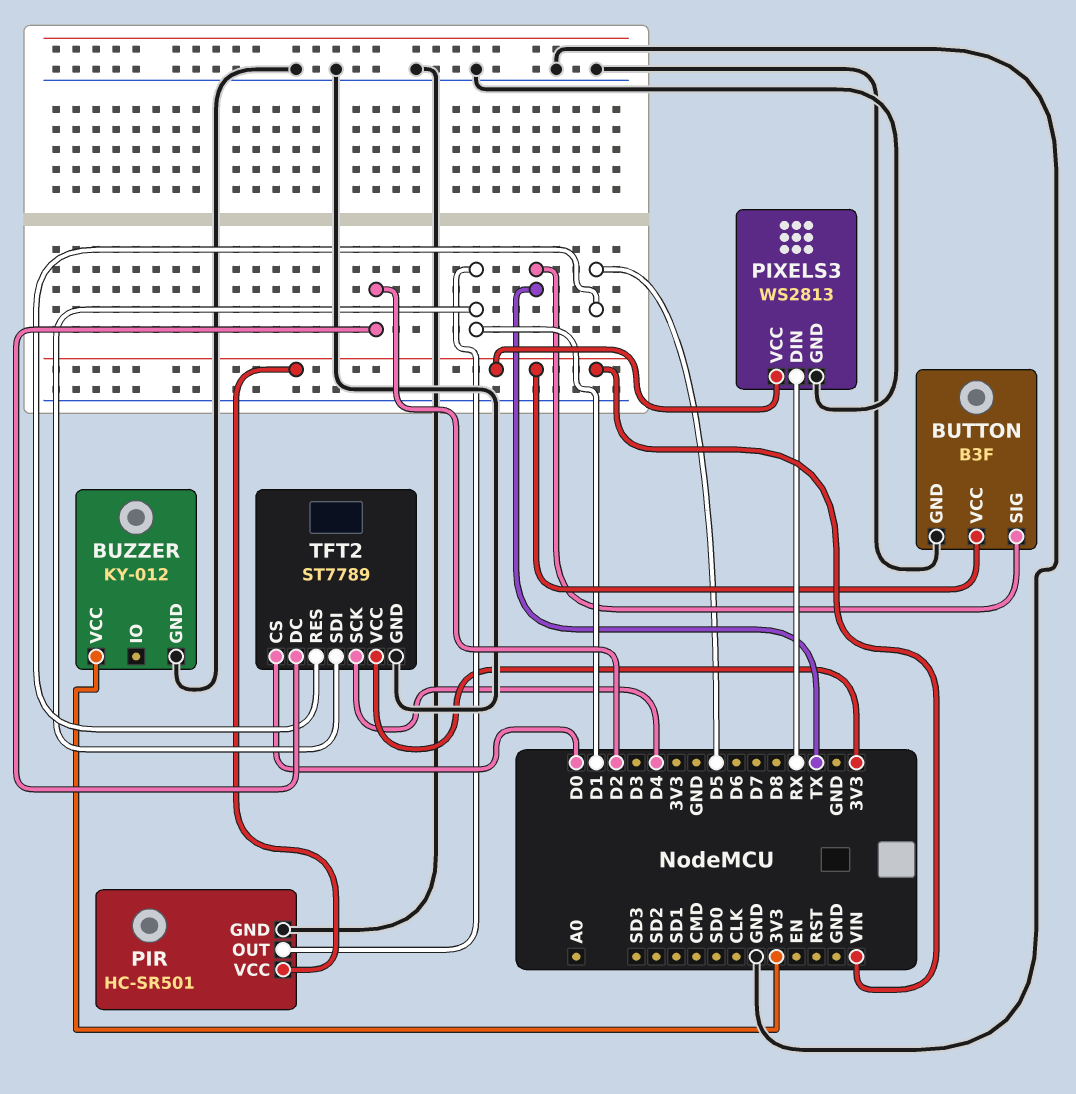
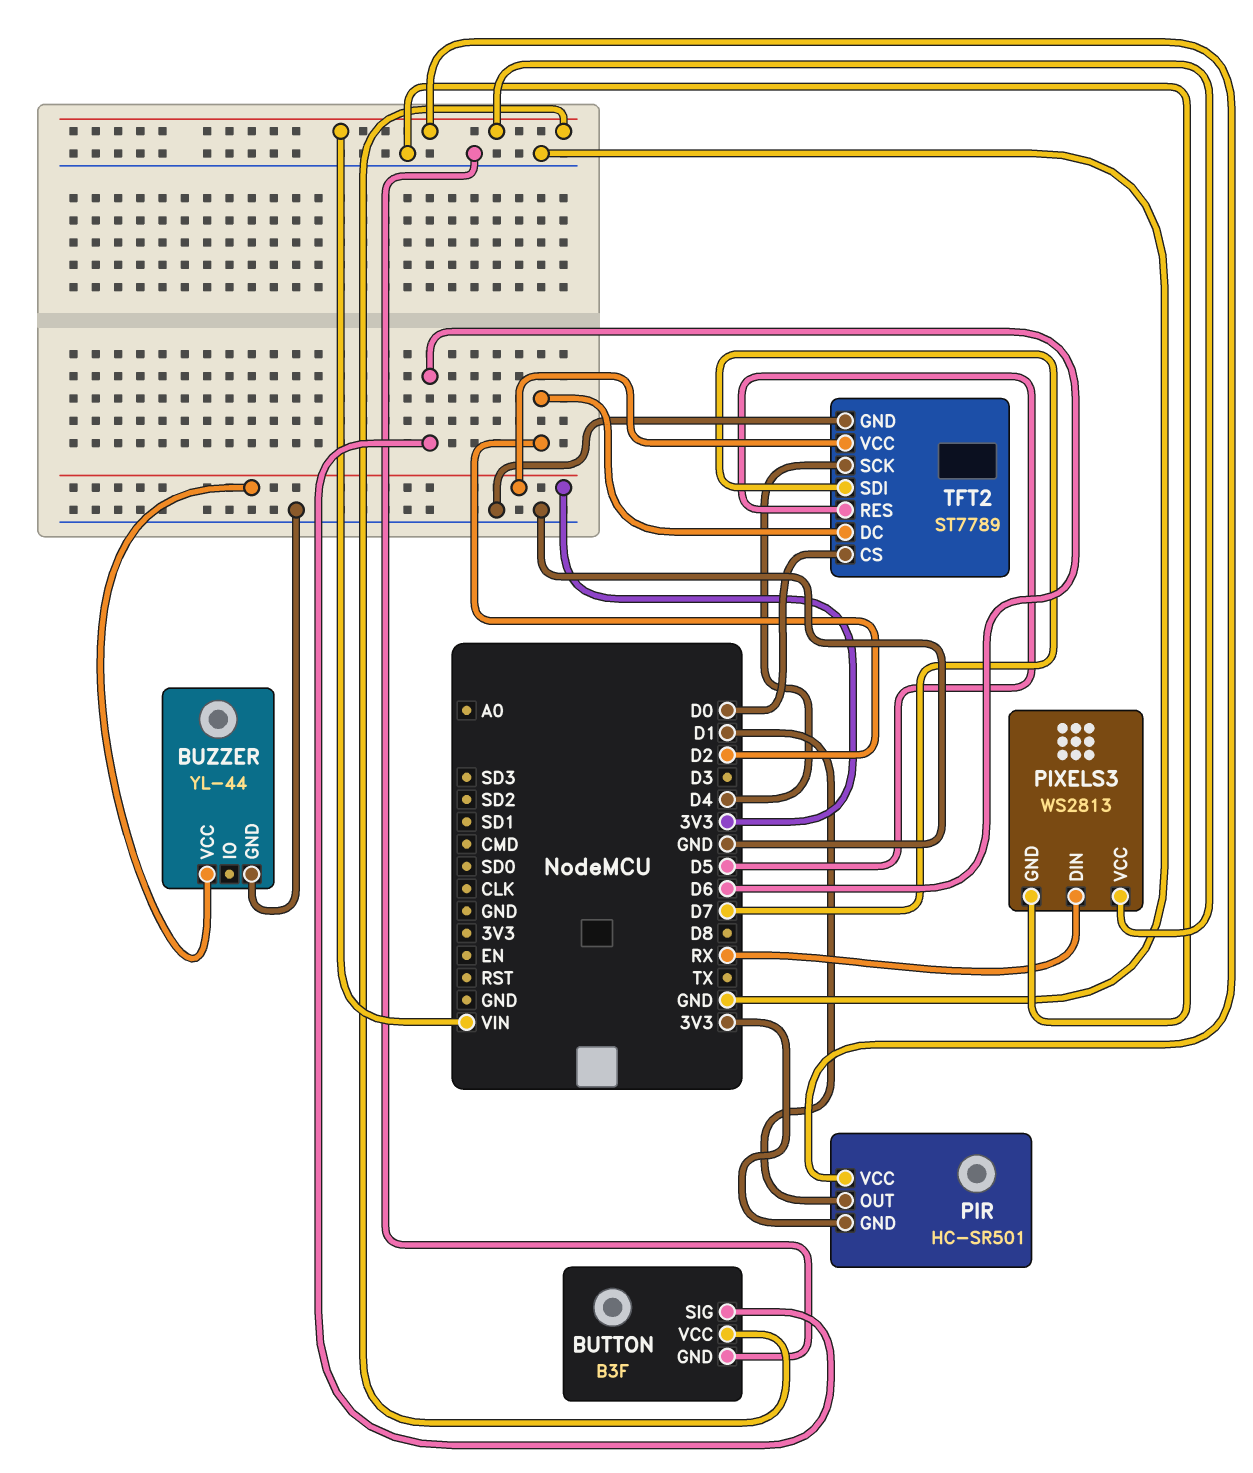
BUTTON pin SIG: TX -> D6
BUZZER: KY-012 -> YL-44
PIR pin GND: GND -> 3V3
TFT2 pin SDI: D1 -> D7

